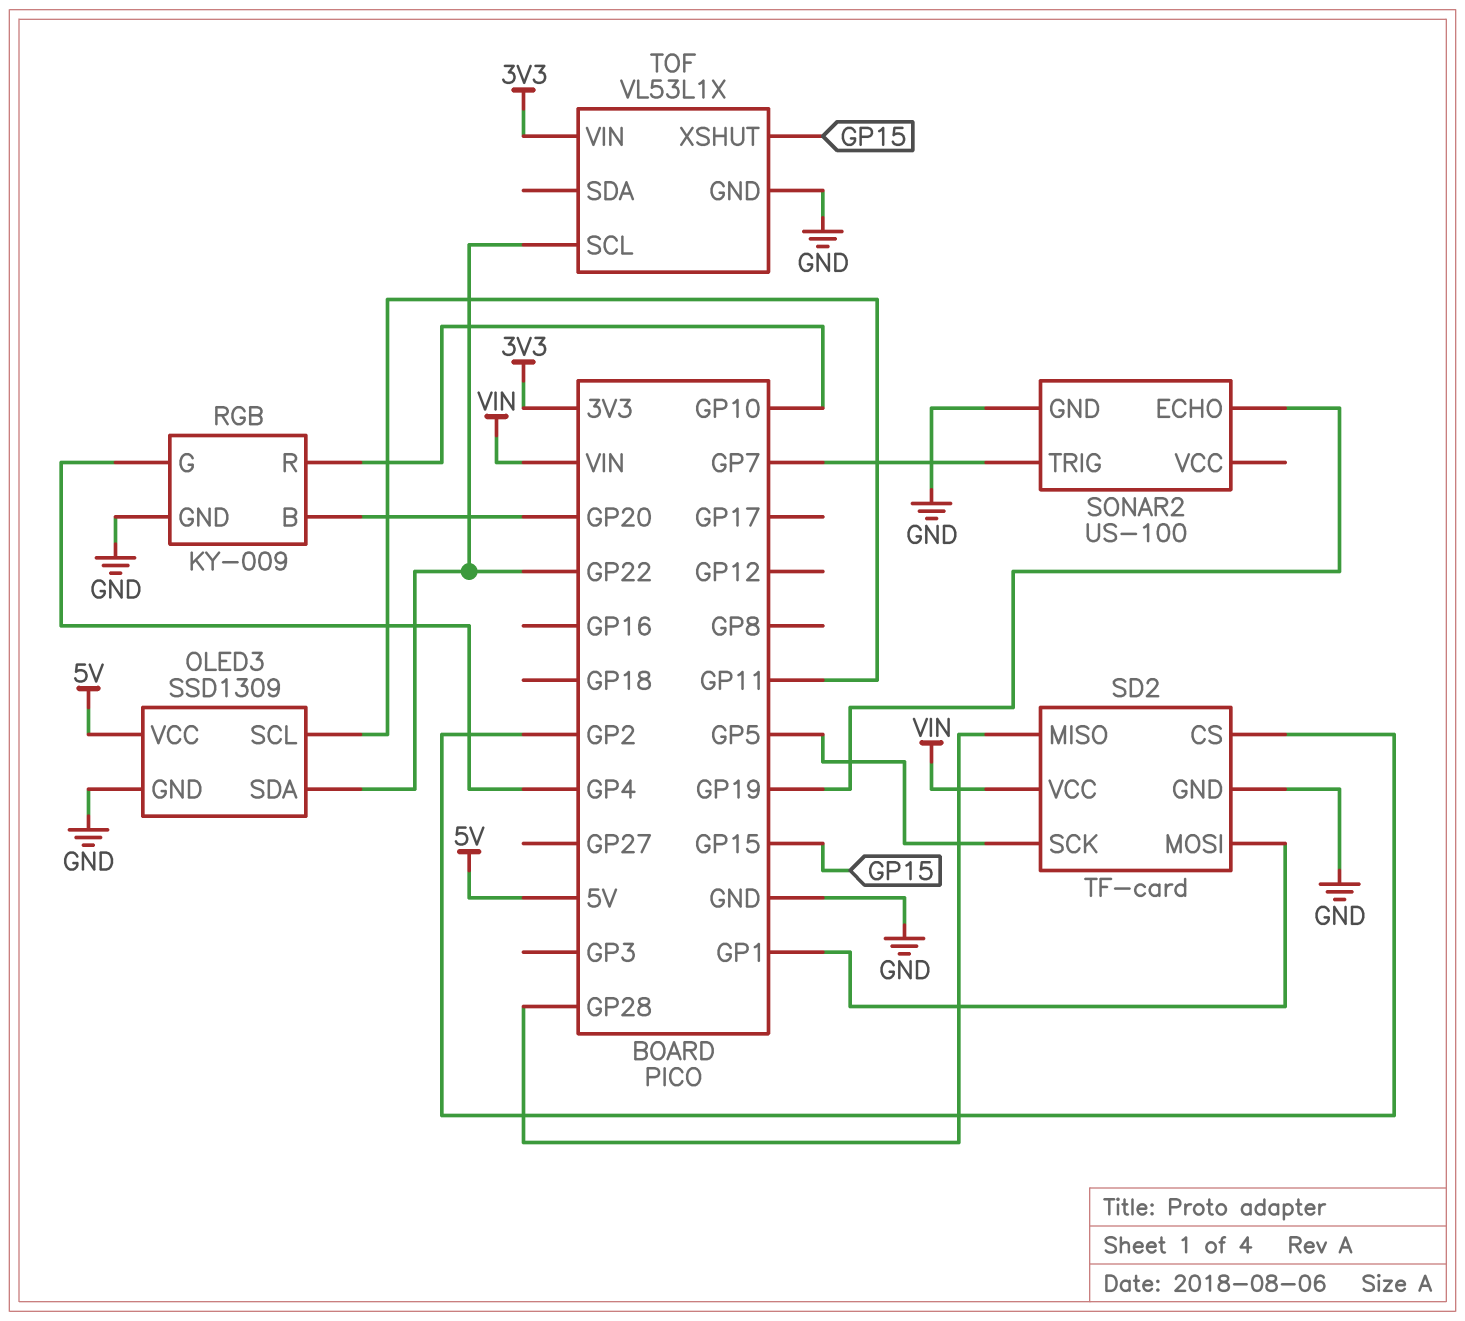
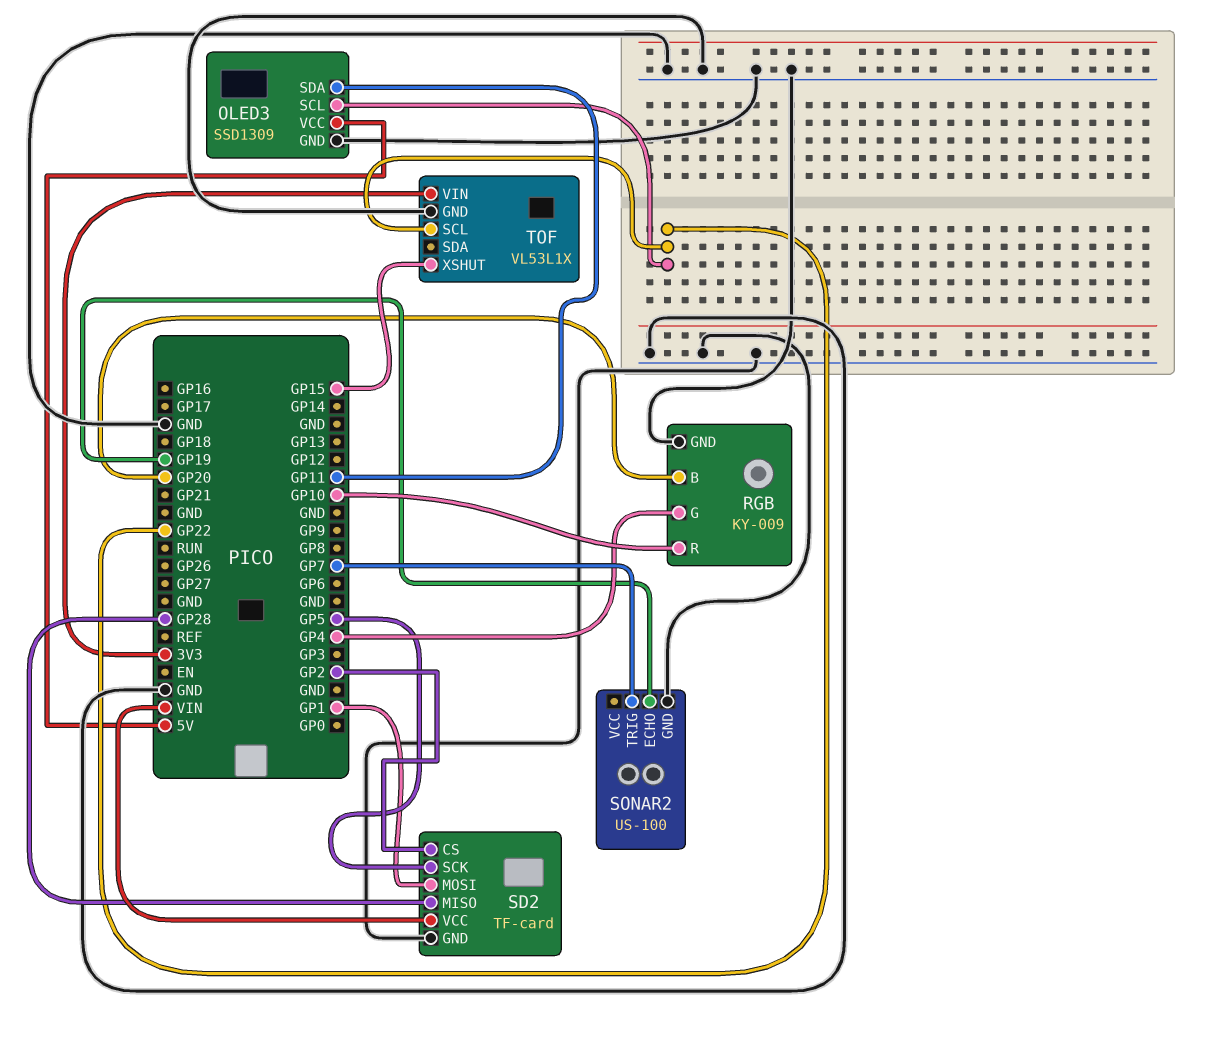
OLED3 pin SCL: GP11 -> GP22
OLED3 pin SDA: GP22 -> GP11

